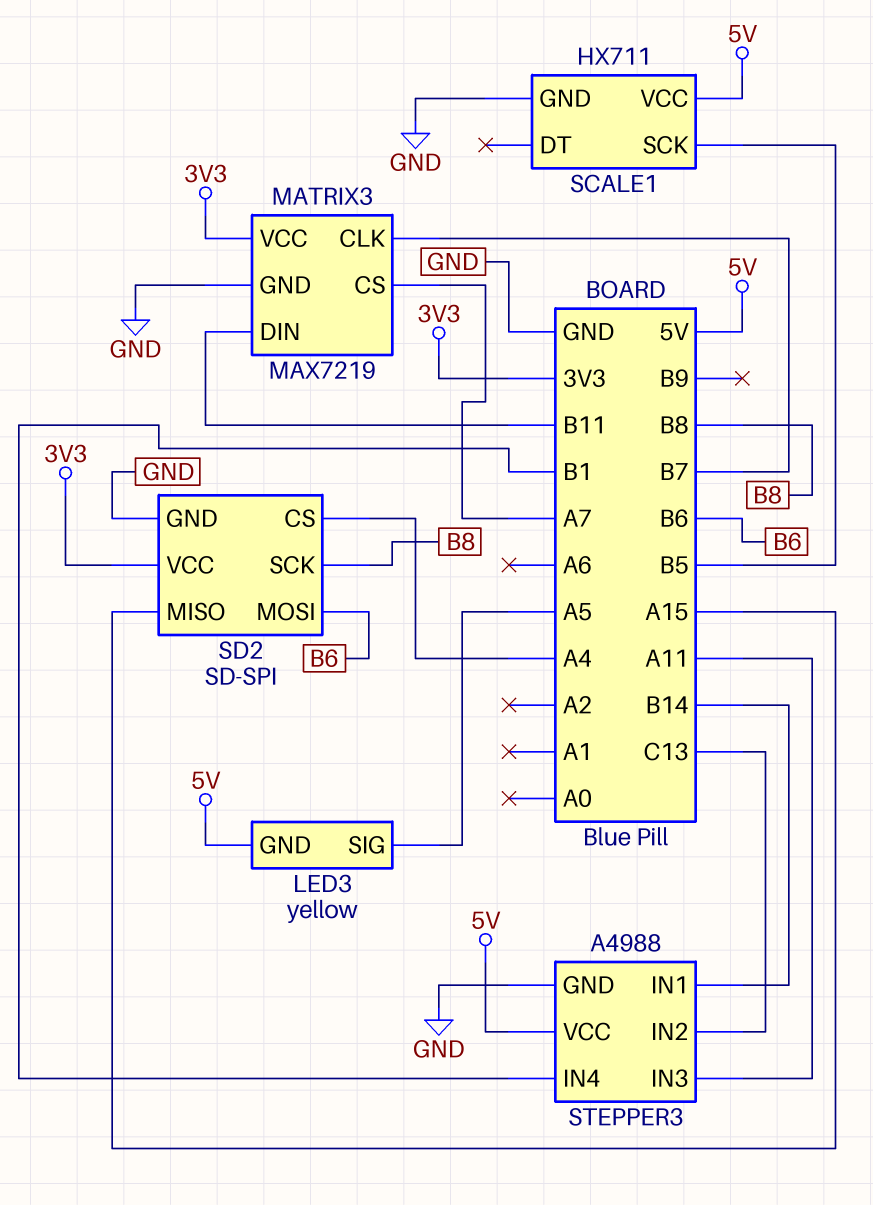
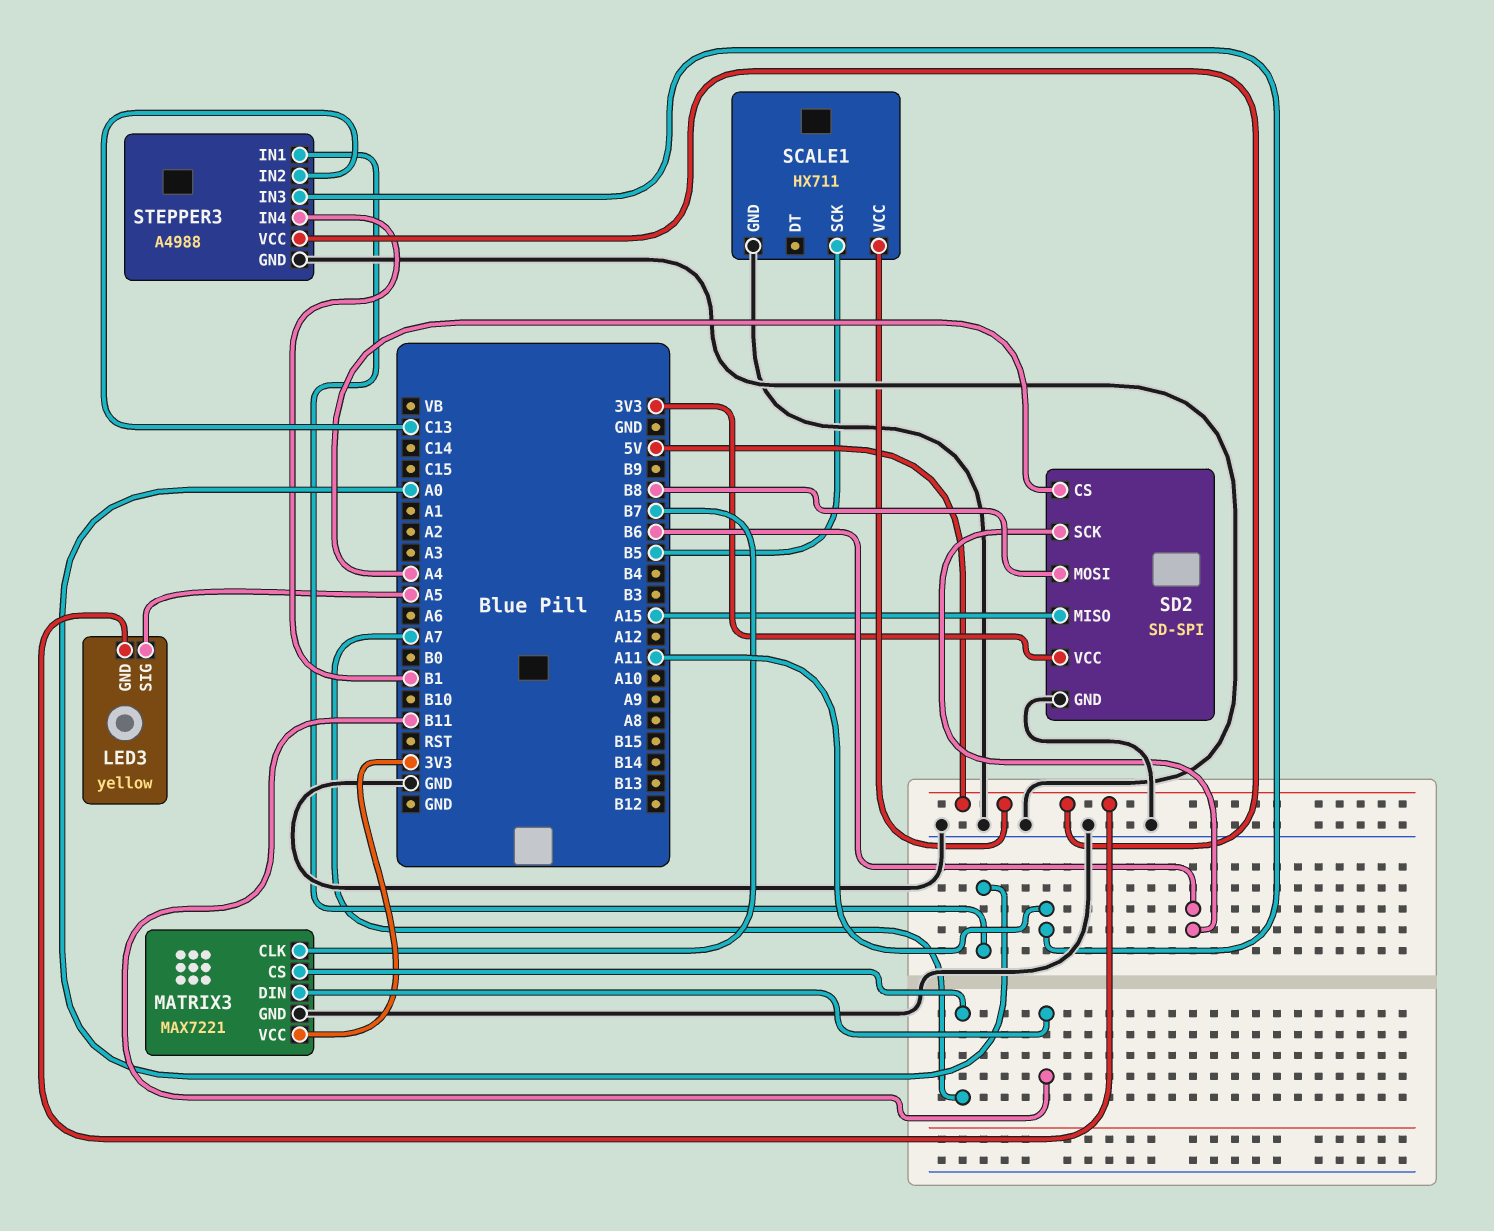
MATRIX3: MAX7219 -> MAX7221
SD2 pin MOSI: B6 -> B8
SD2 pin SCK: B8 -> B6
STEPPER3 pin IN1: B14 -> A0

